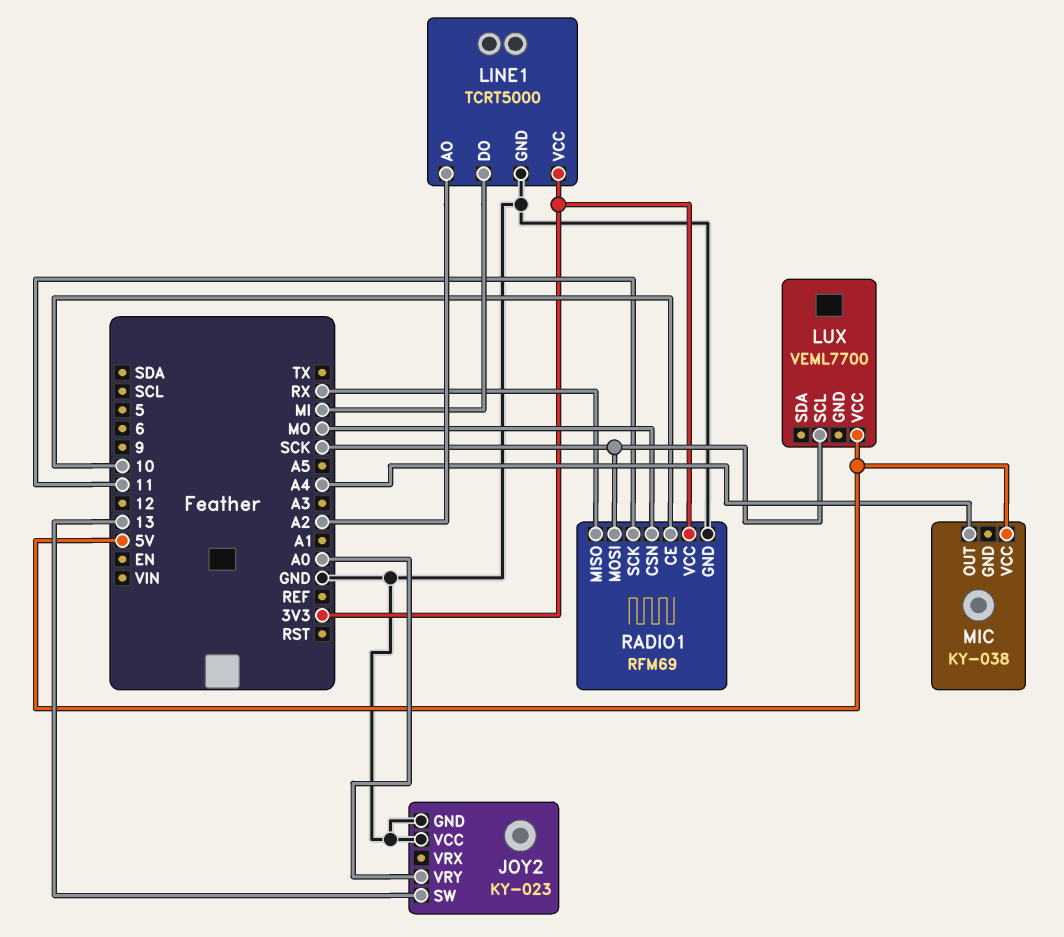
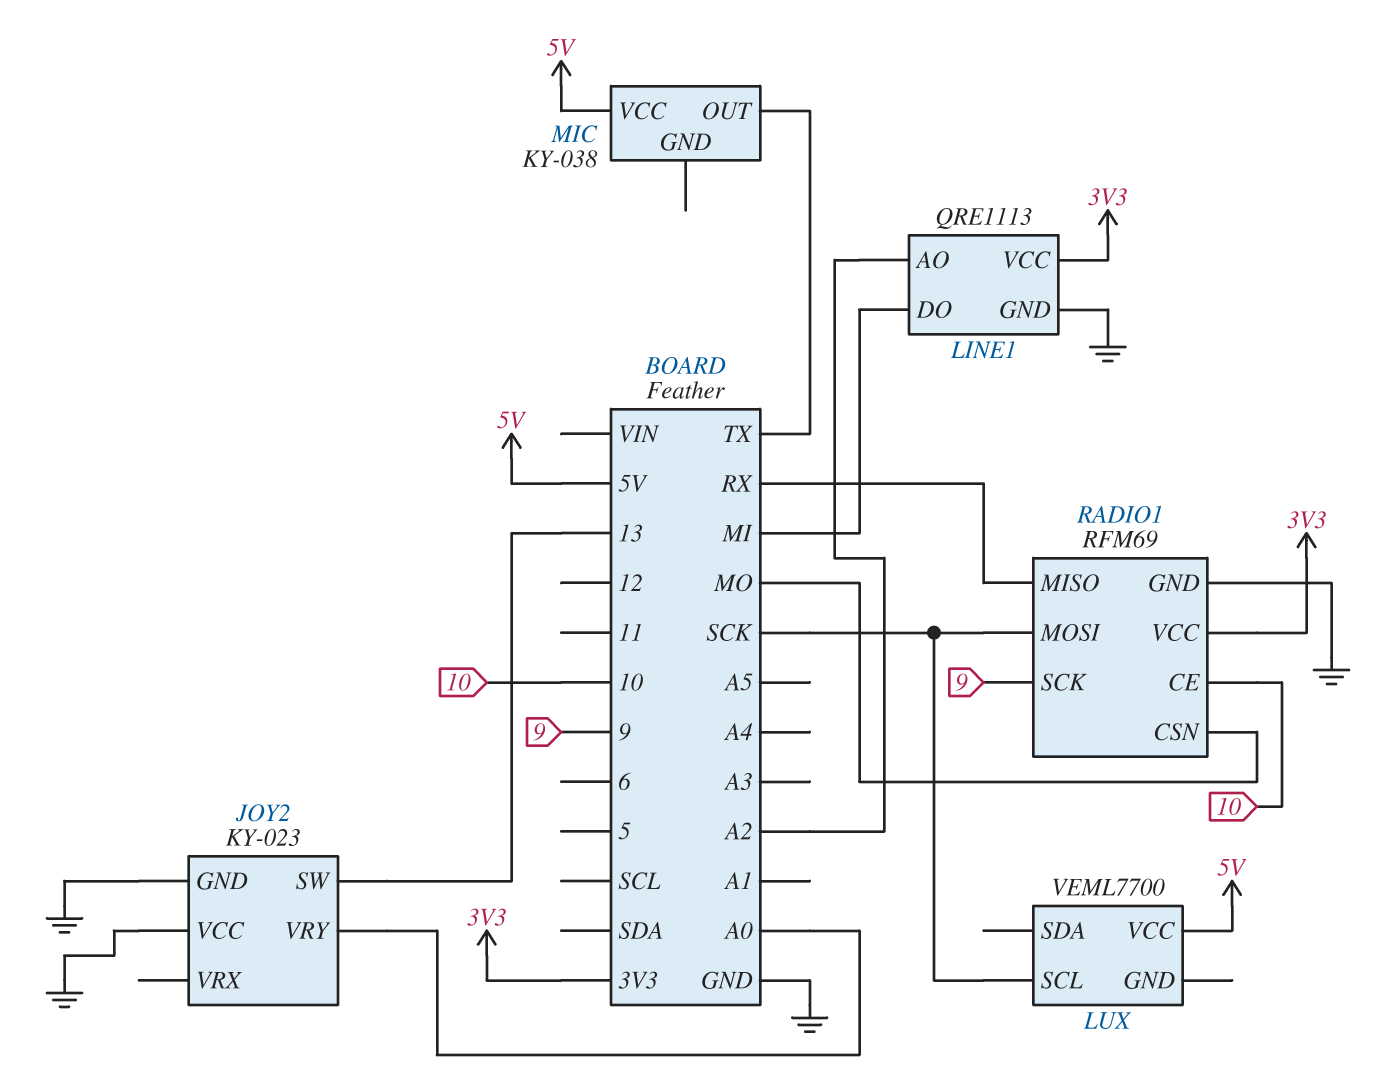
LINE1: TCRT5000 -> QRE1113
MIC pin OUT: A4 -> TX
RADIO1 pin SCK: 11 -> 9

